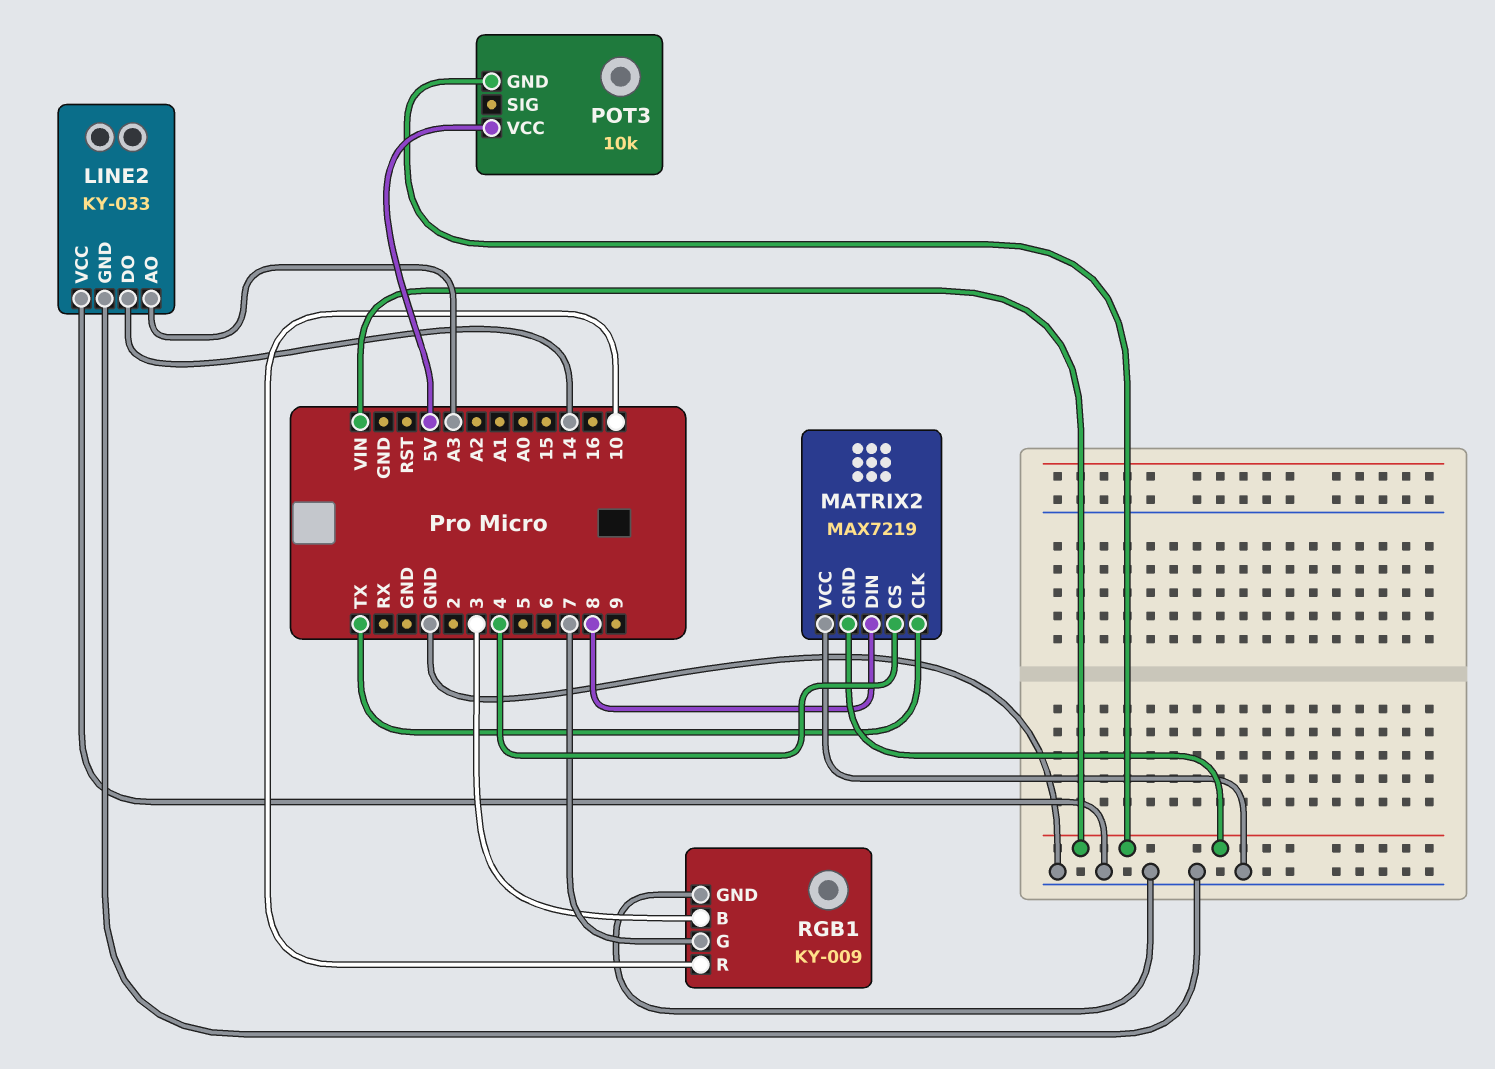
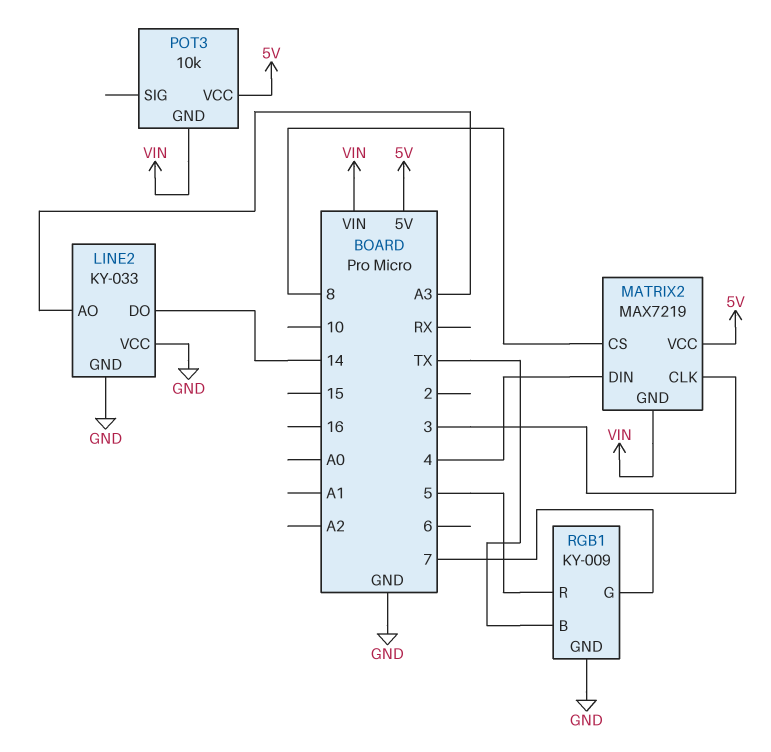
MATRIX2 pin CLK: TX -> 3
MATRIX2 pin CS: 4 -> 8
MATRIX2 pin DIN: 8 -> 4
MATRIX2 pin VCC: GND -> 5V
RGB1 pin B: 3 -> TX
RGB1 pin R: 10 -> 5

